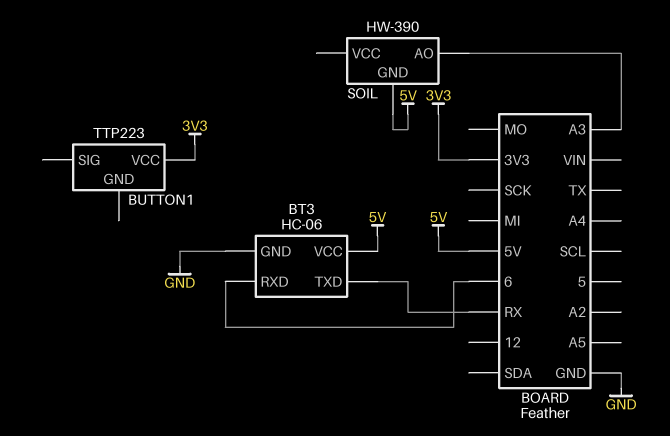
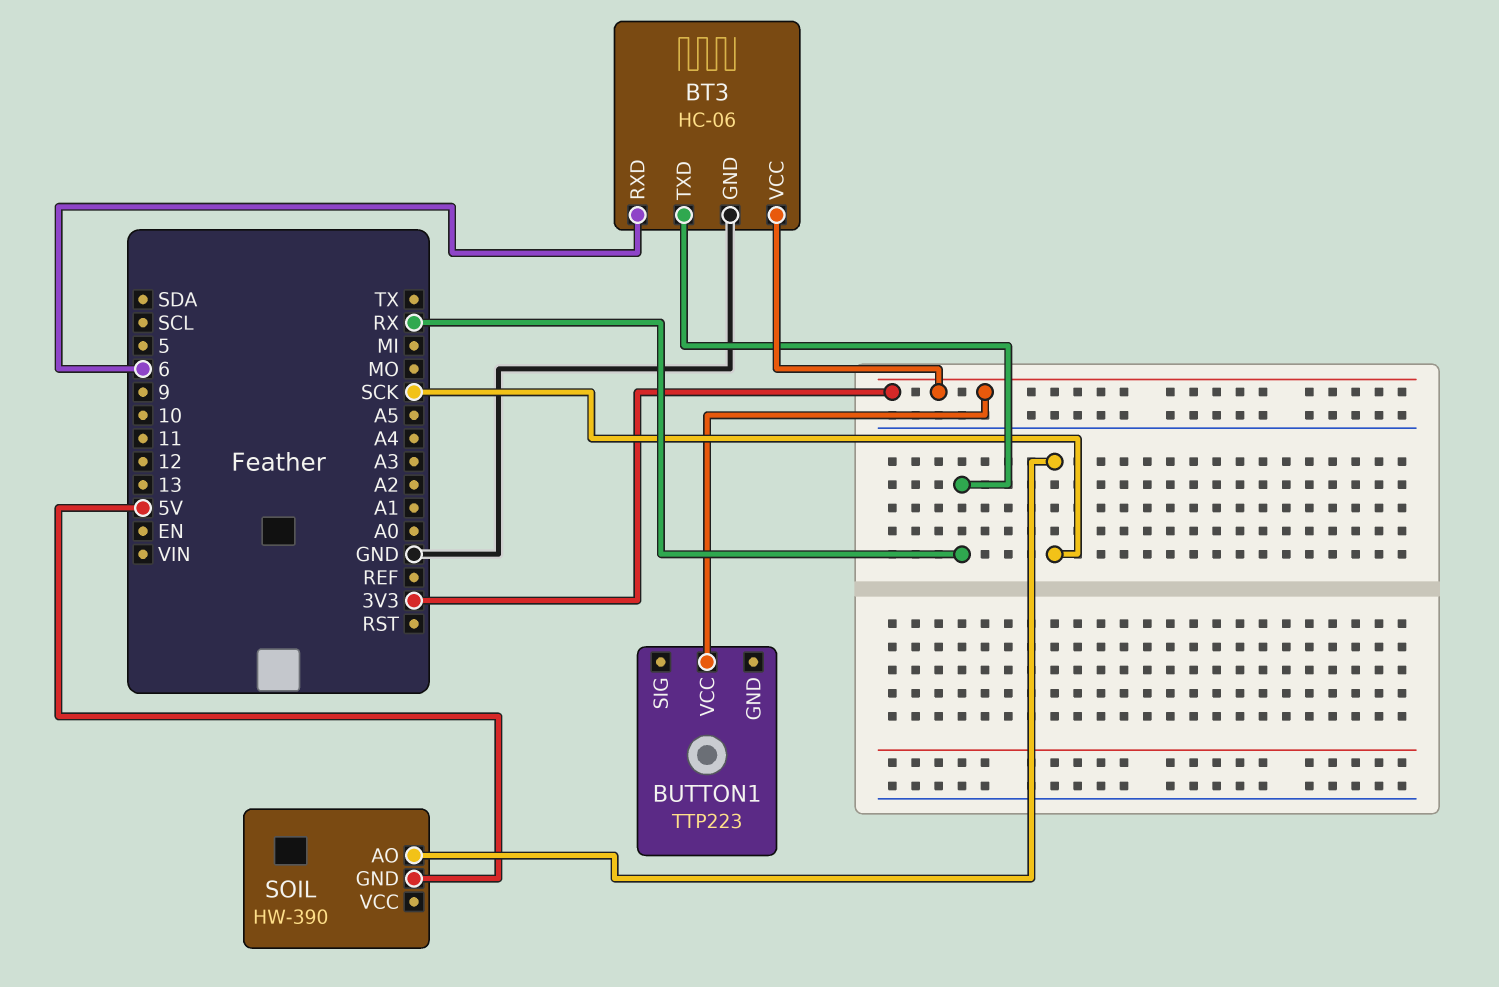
BT3 pin VCC: 5V -> 3V3
SOIL pin AO: A3 -> SCK

